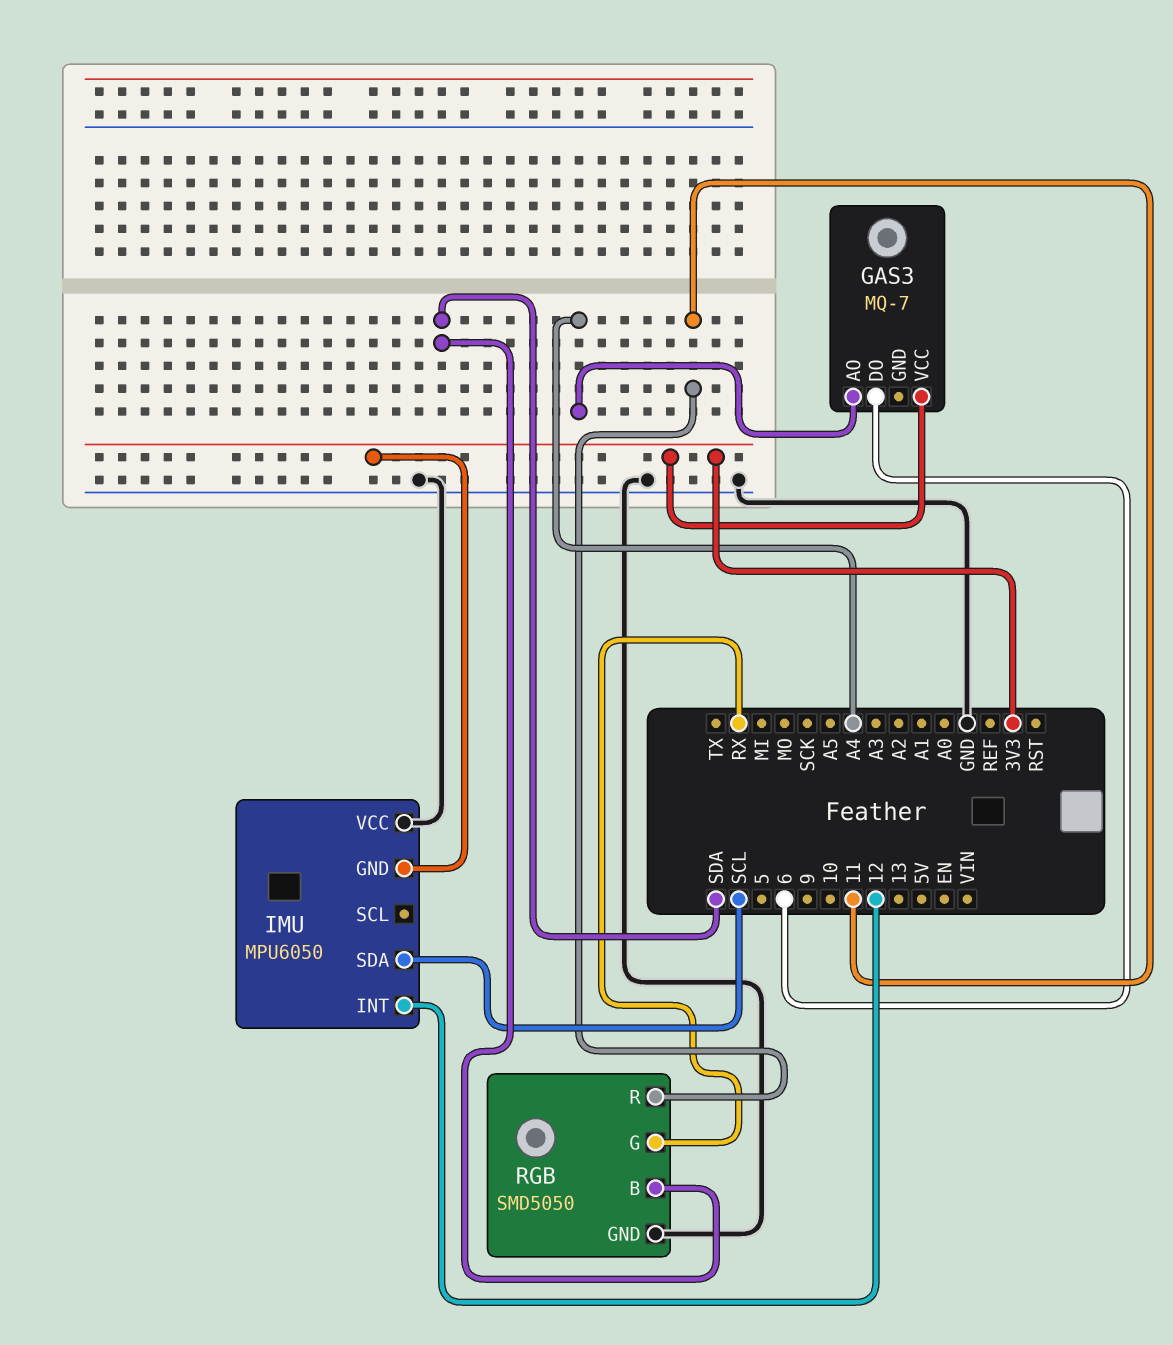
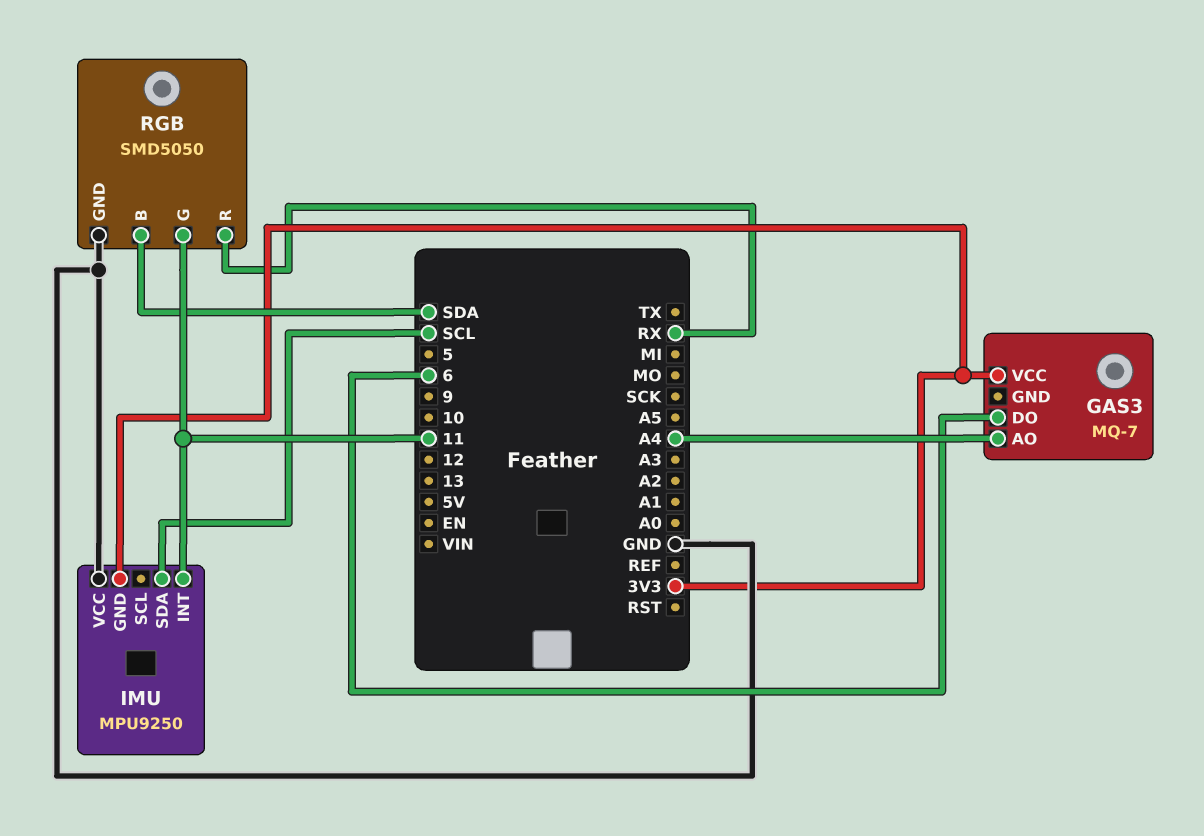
IMU: MPU6050 -> MPU9250
IMU pin INT: 12 -> 11
RGB pin G: RX -> 11
RGB pin R: 11 -> RX

